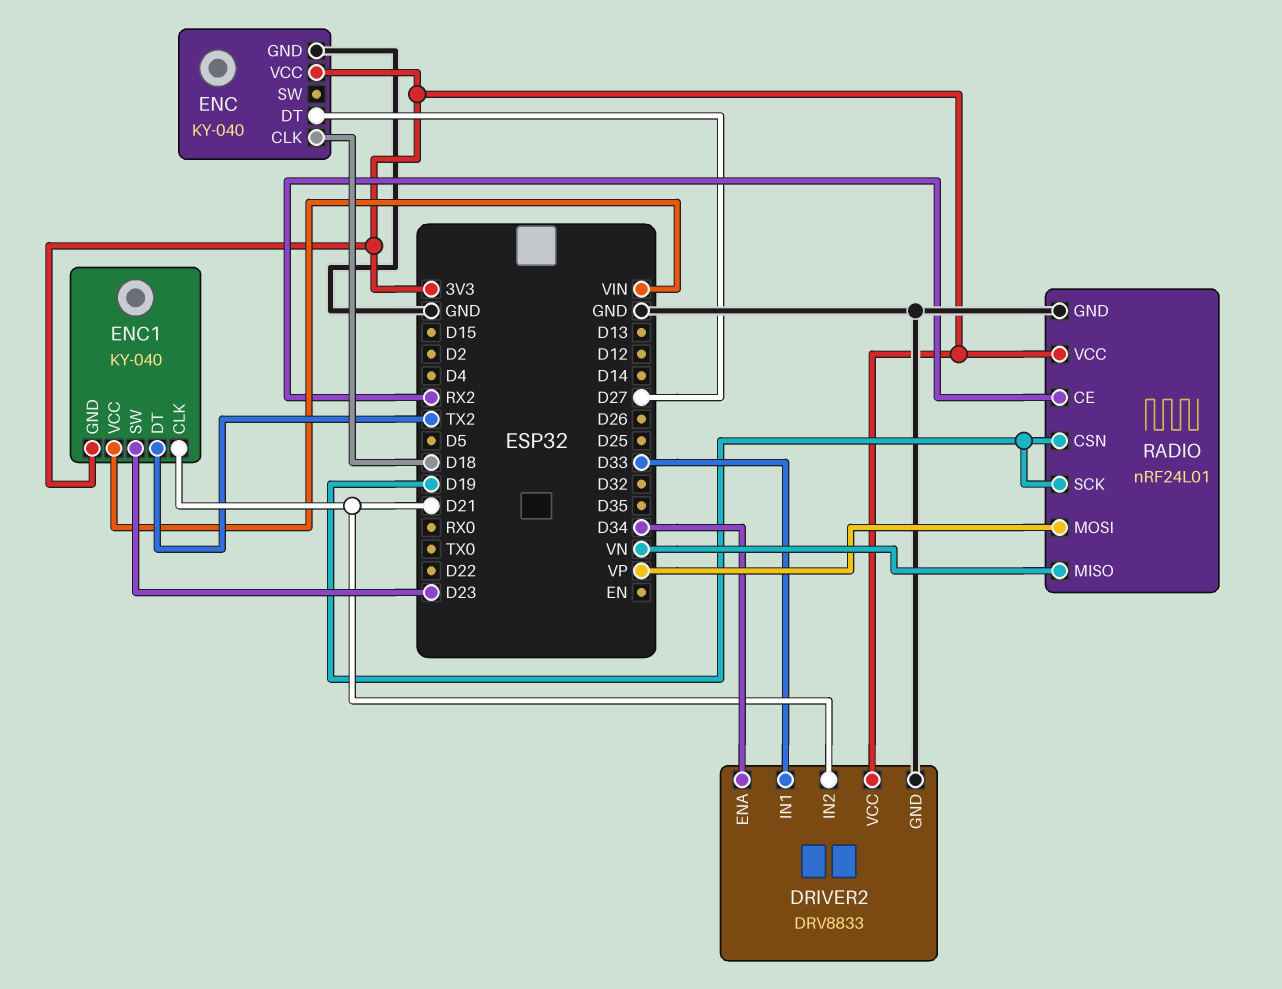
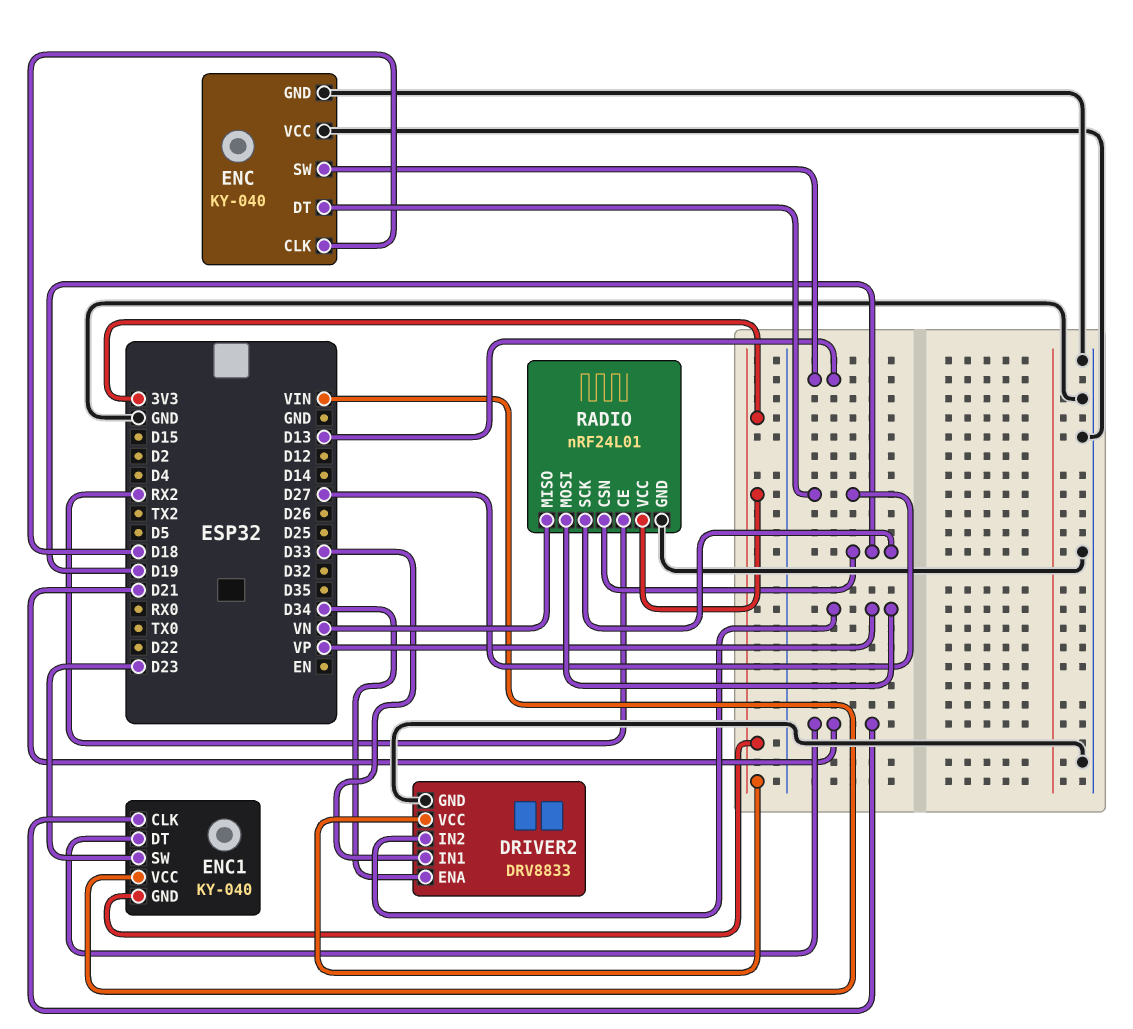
DRIVER2 pin IN2: D21 -> VP
ENC pin SW: none -> D13
ENC pin VCC: 3V3 -> GND
ENC1 pin DT: TX2 -> D21

